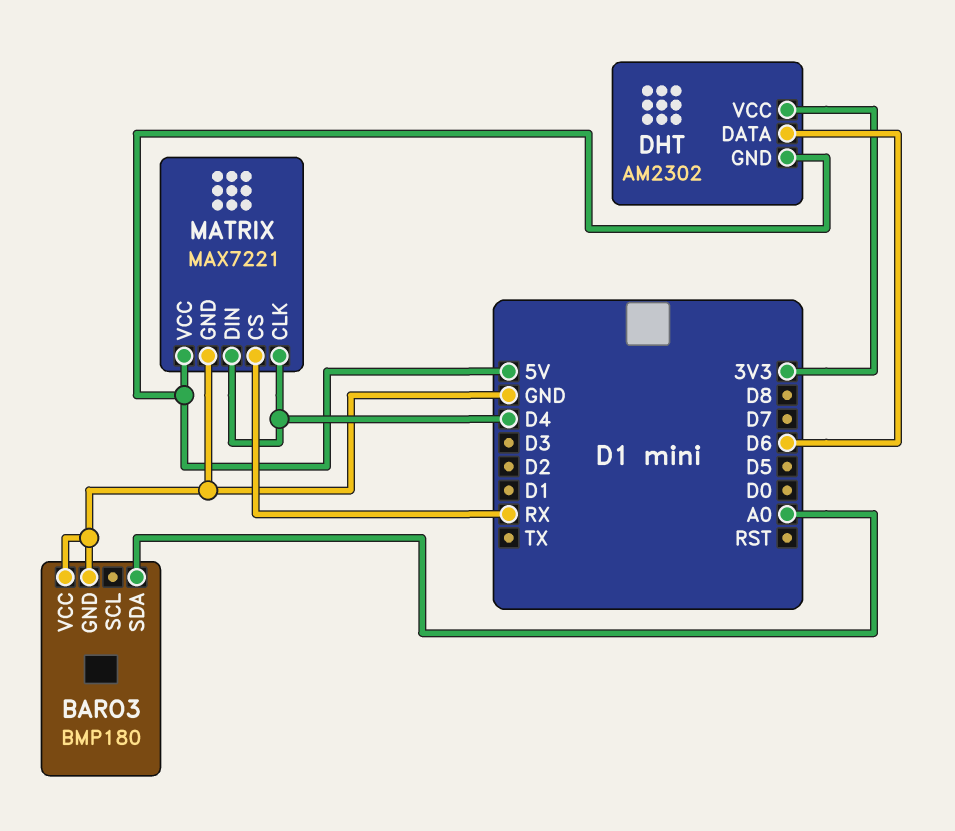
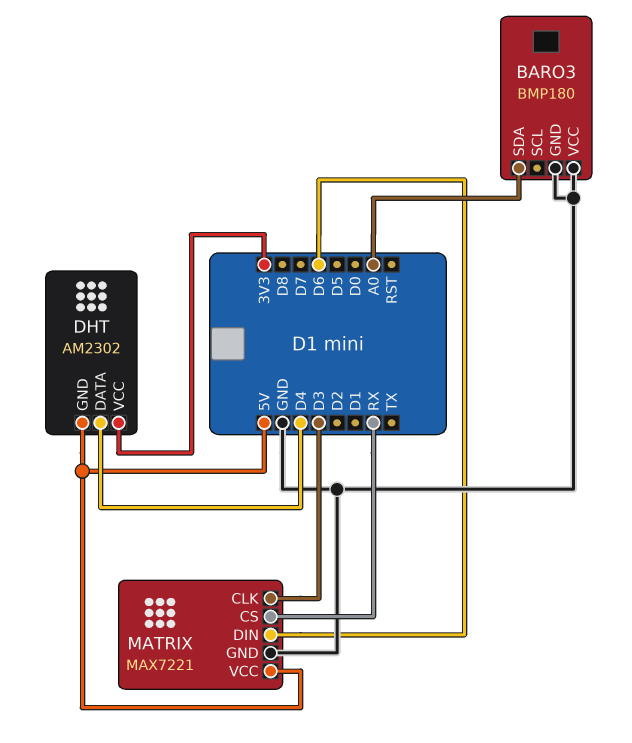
DHT pin DATA: D6 -> D4
MATRIX pin CLK: D4 -> D3
MATRIX pin DIN: D4 -> D6

